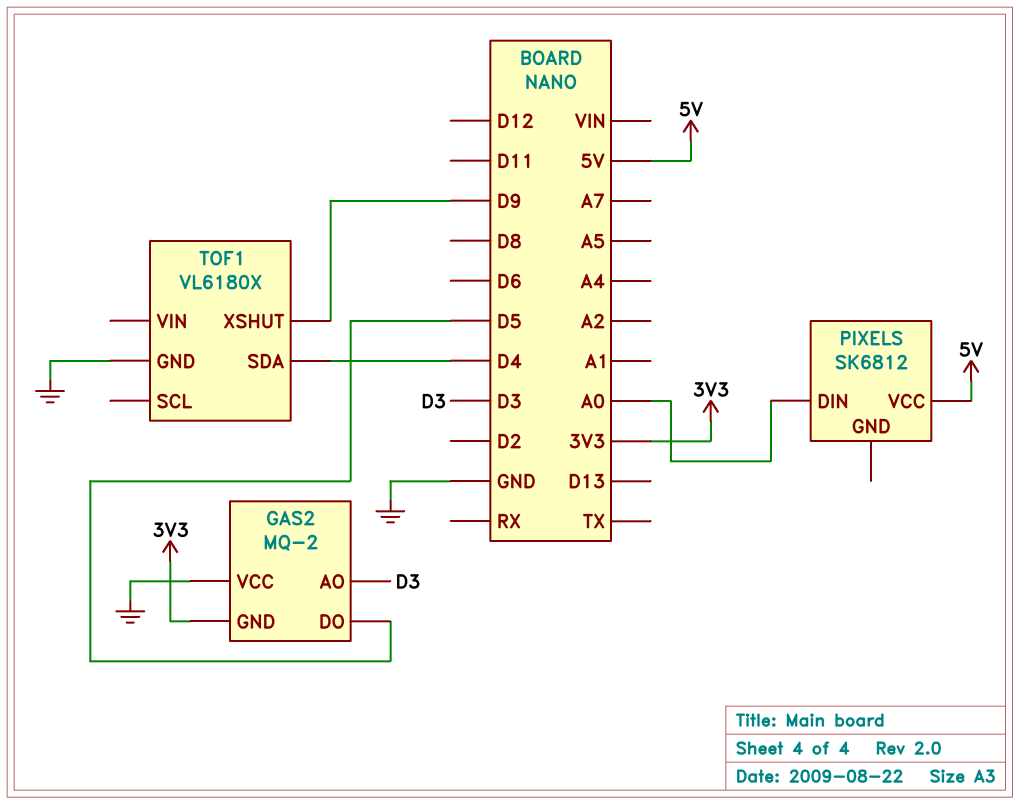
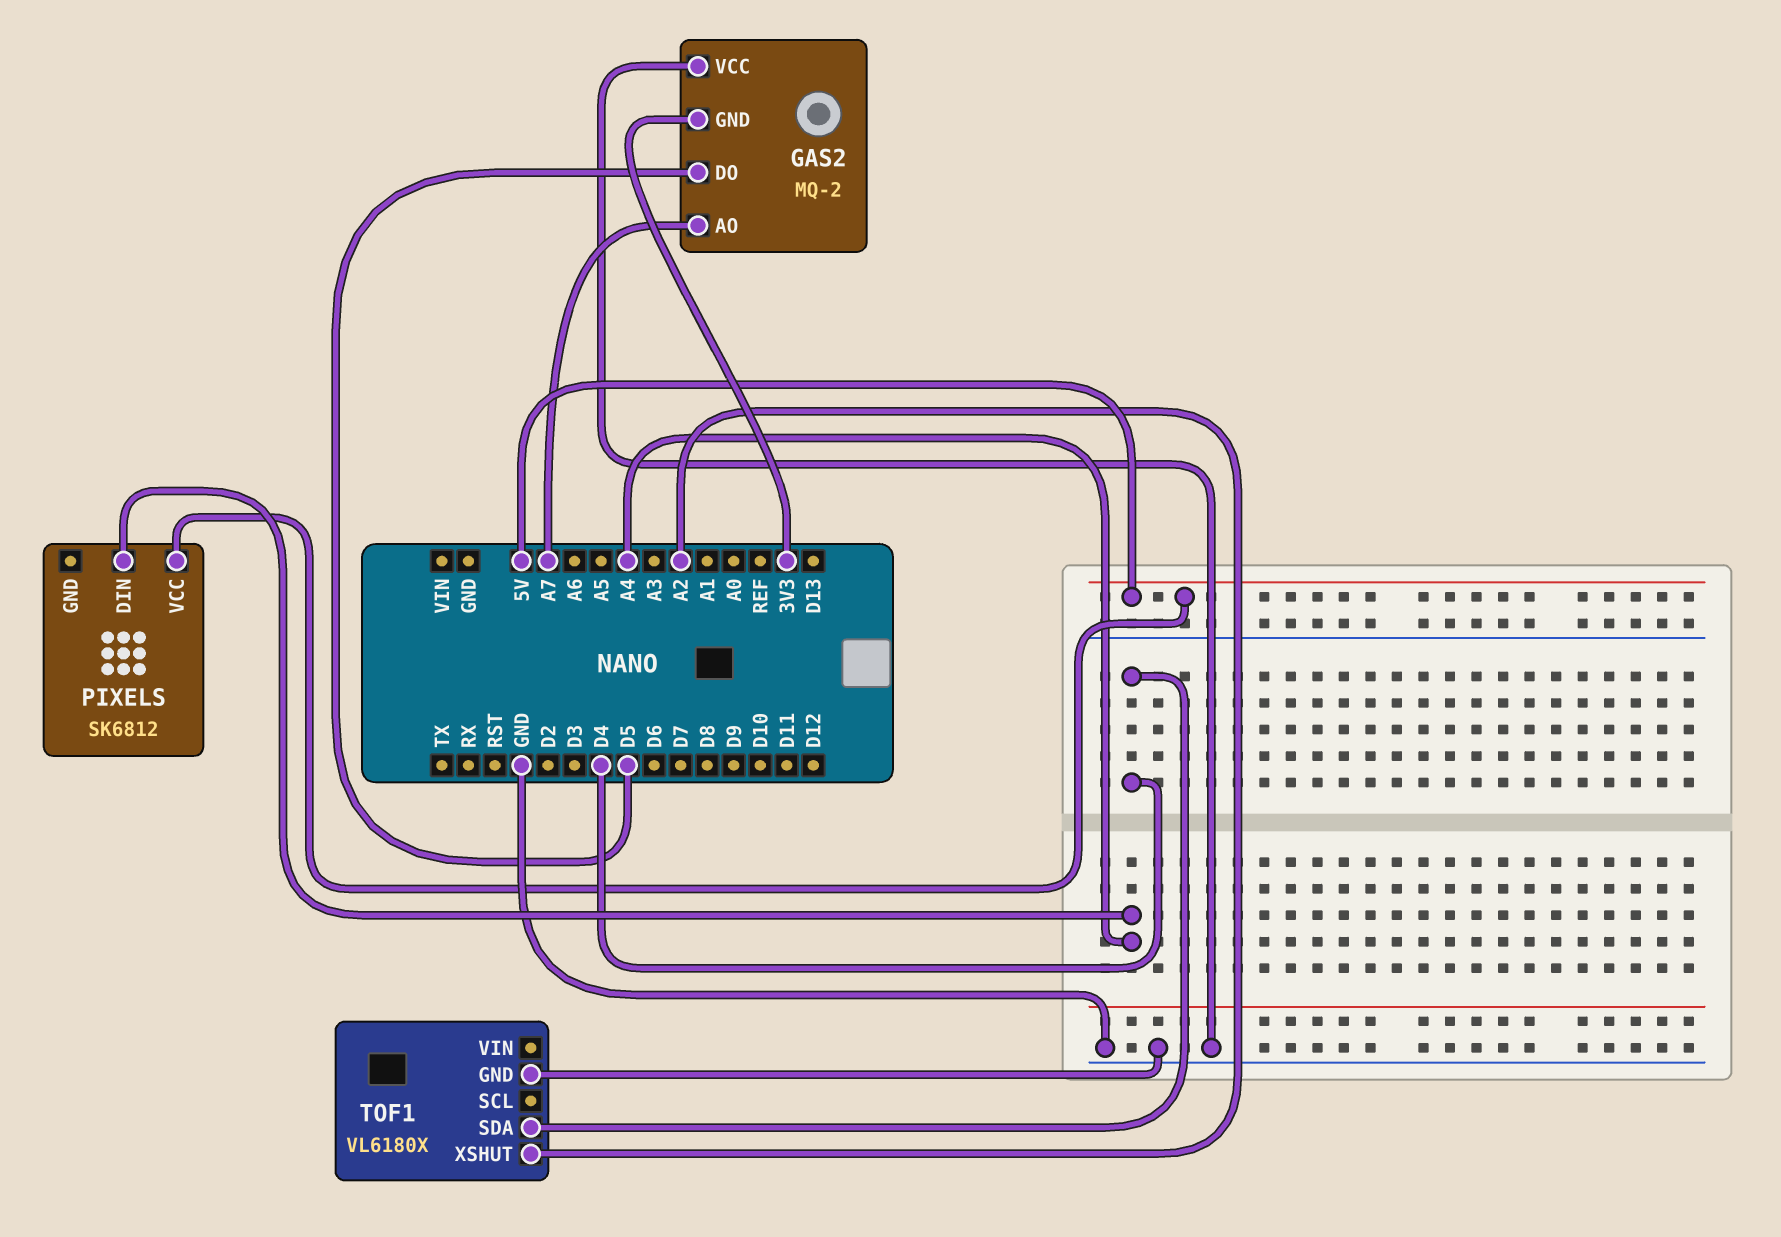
GAS2 pin AO: D3 -> A7
PIXELS pin DIN: A0 -> A4
TOF1 pin XSHUT: D9 -> A2

